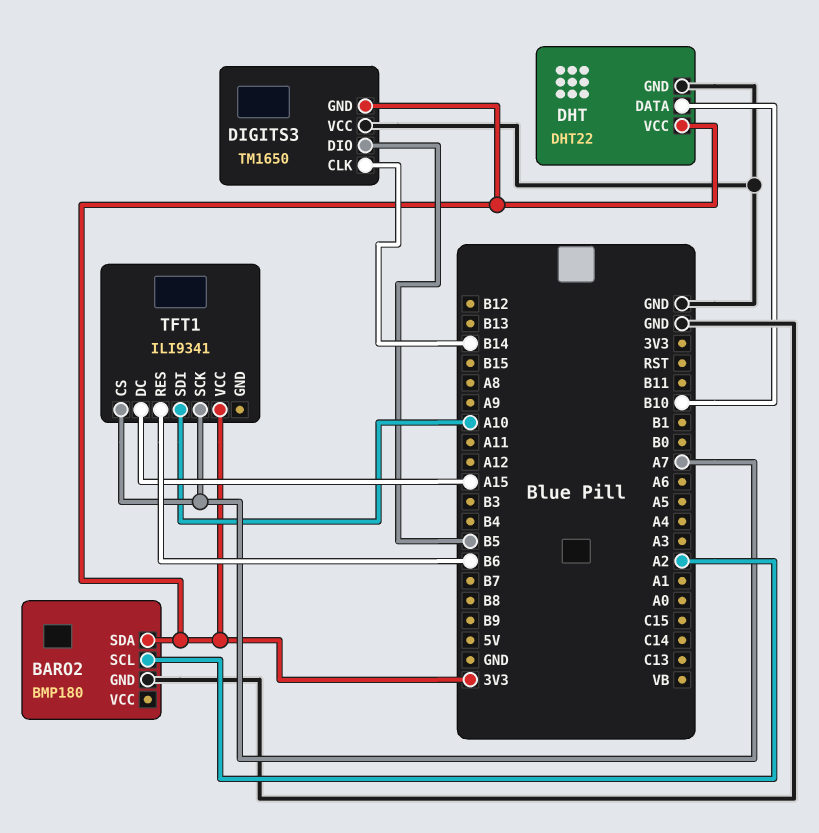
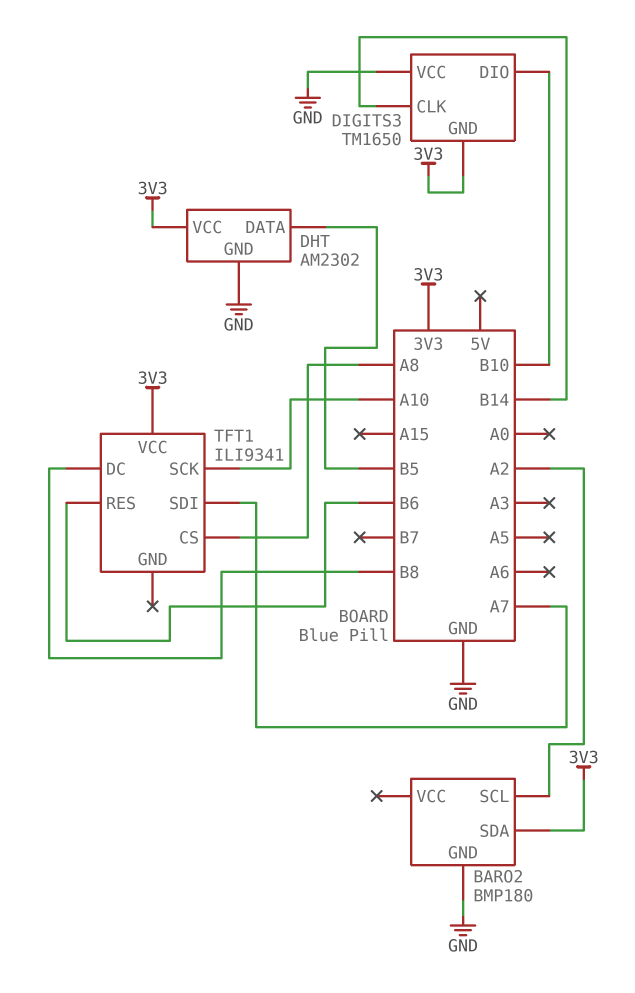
DHT: DHT22 -> AM2302
DHT pin DATA: B10 -> B5
DIGITS3 pin DIO: B5 -> B10
TFT1 pin CS: A7 -> A8
TFT1 pin DC: A15 -> B8
TFT1 pin SCK: A7 -> A10
TFT1 pin SDI: A10 -> A7

